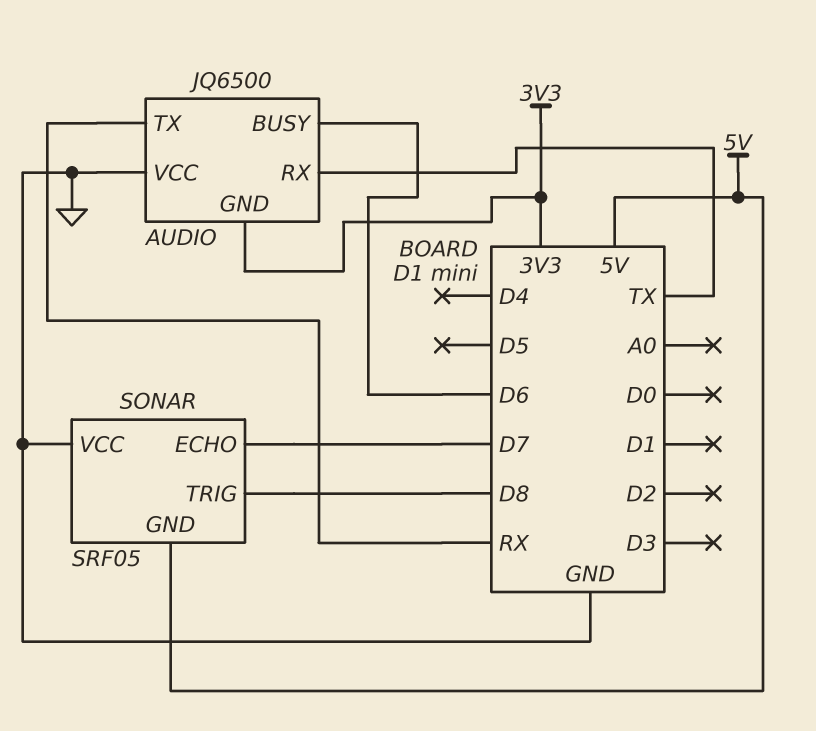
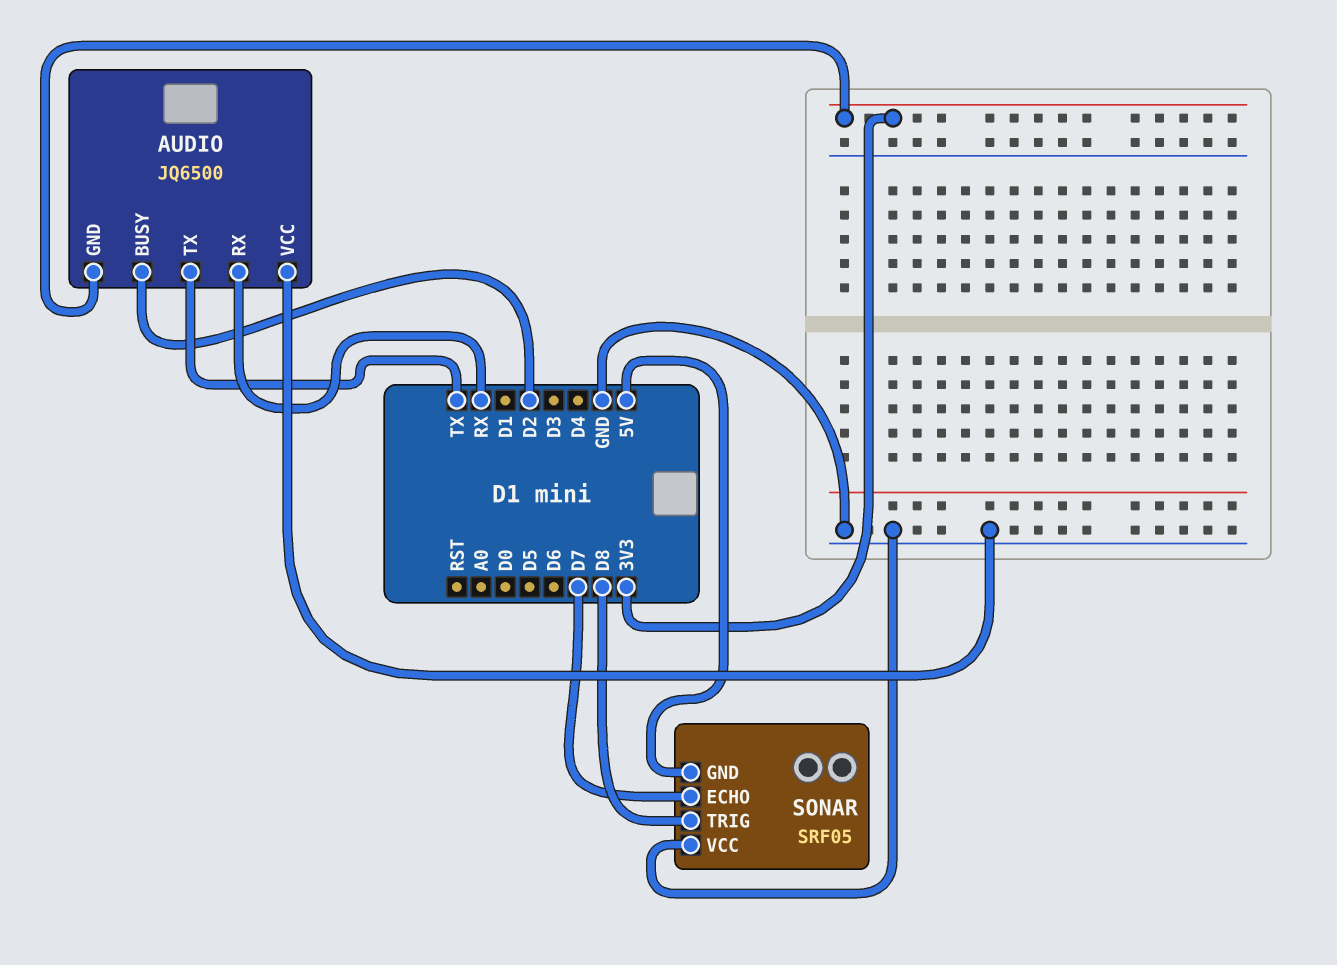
AUDIO pin BUSY: D6 -> D2
AUDIO pin RX: TX -> RX
AUDIO pin TX: RX -> TX

